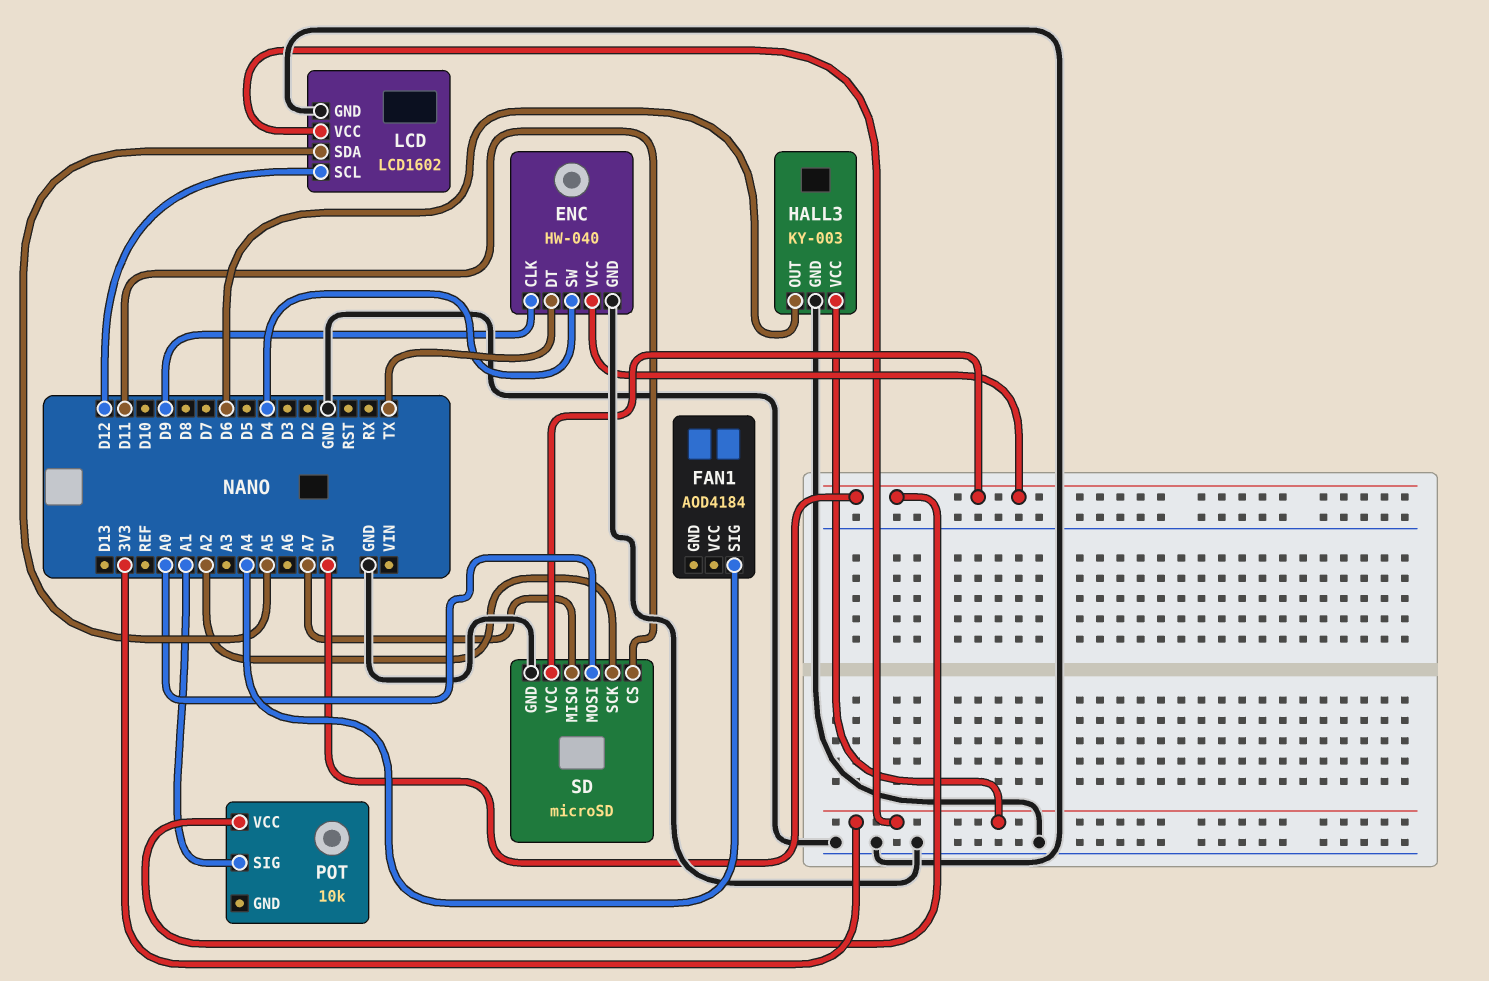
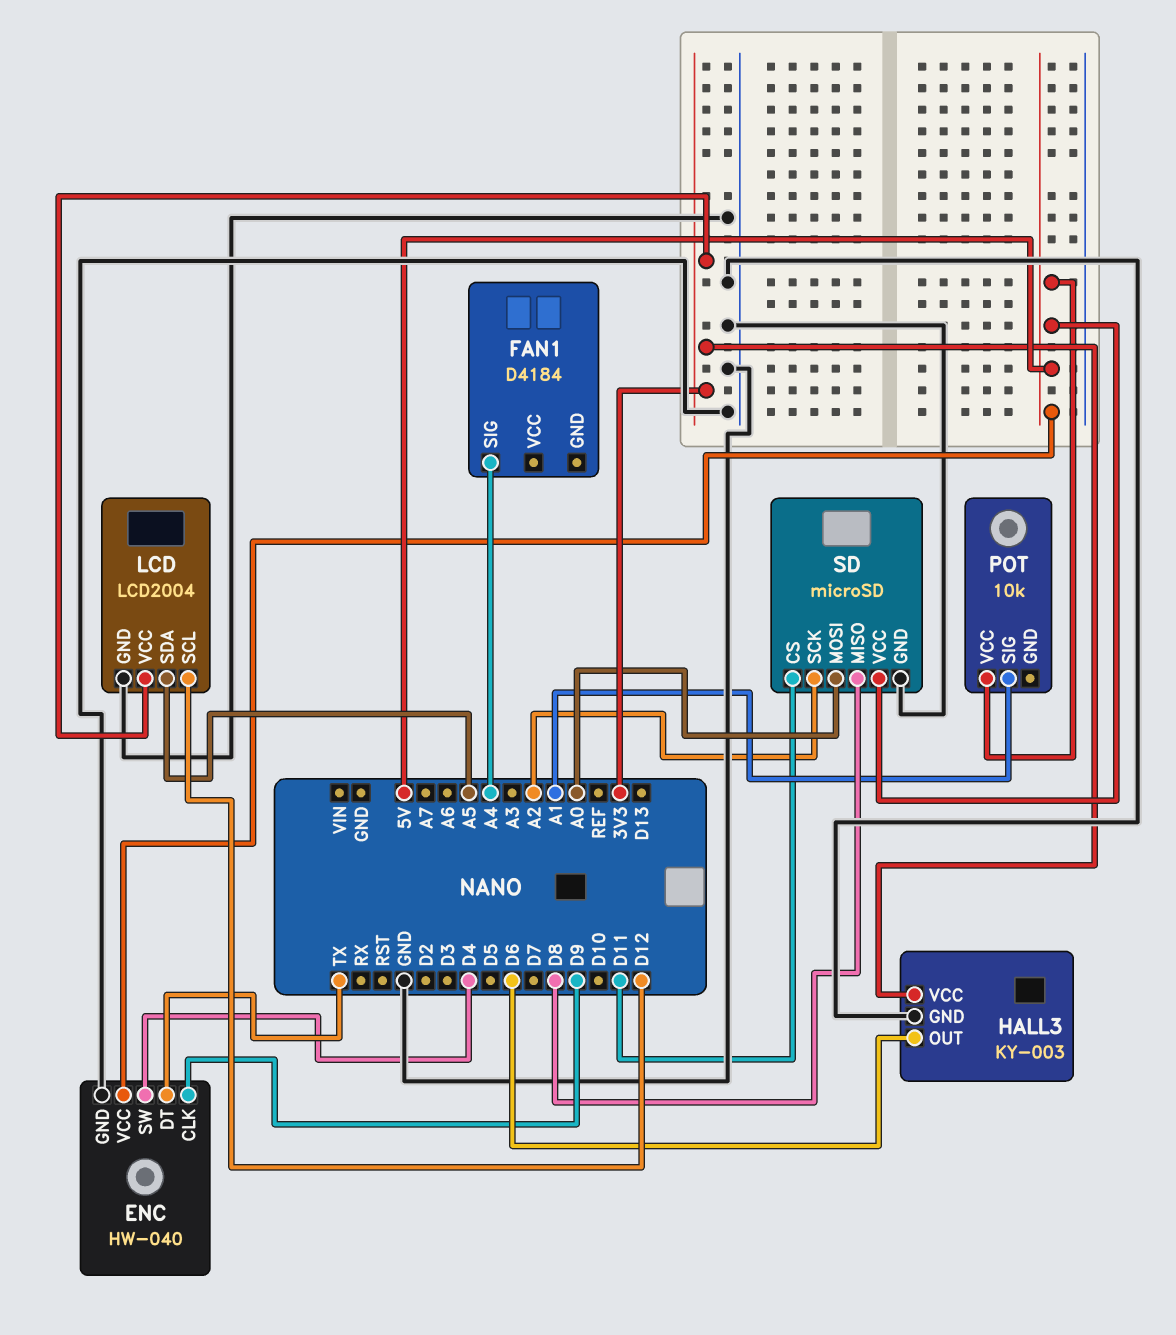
FAN1: AOD4184 -> D4184
LCD: LCD1602 -> LCD2004
SD pin MISO: A7 -> D8

